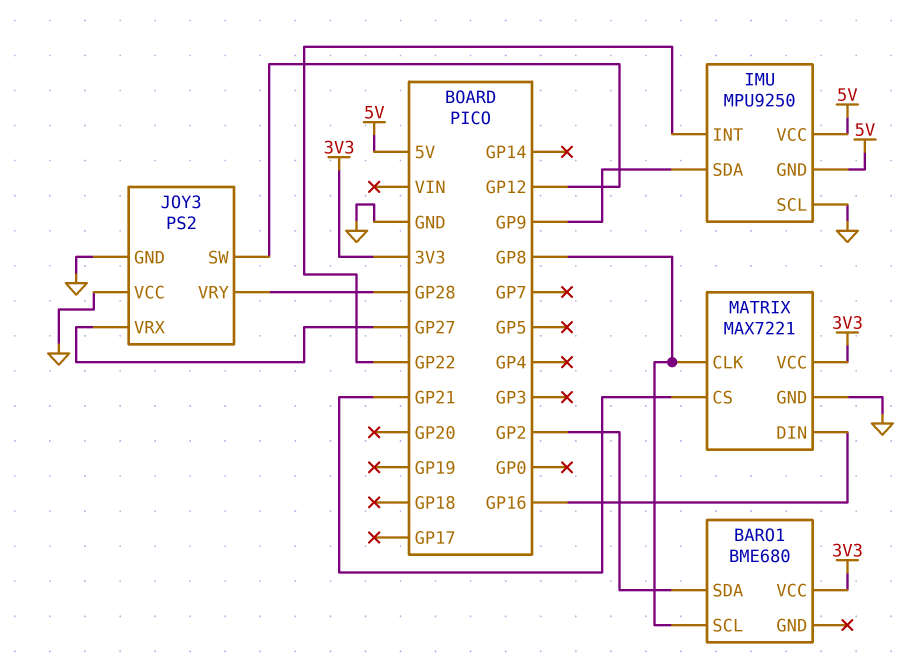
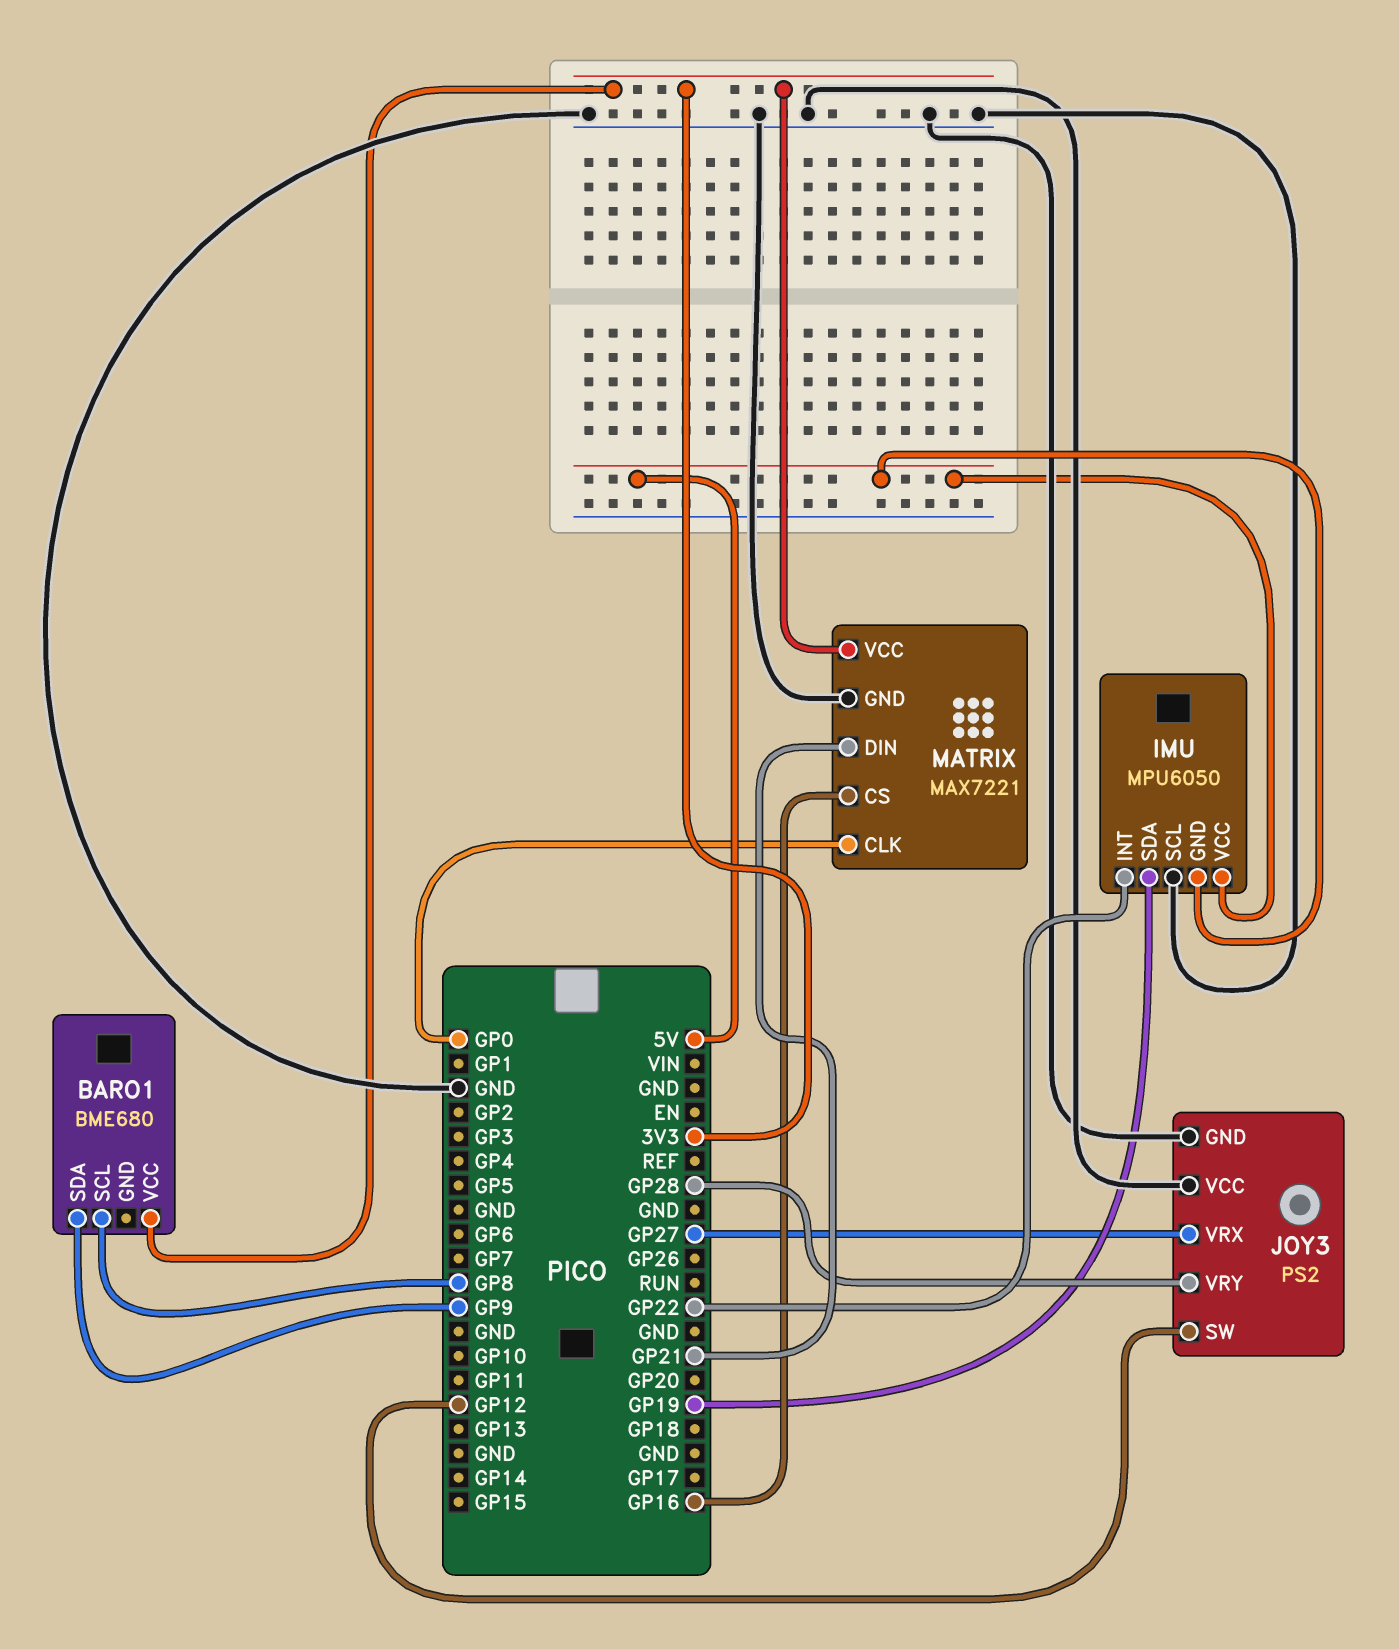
BARO1 pin SDA: GP2 -> GP9
IMU: MPU9250 -> MPU6050
IMU pin SDA: GP9 -> GP19
MATRIX pin CLK: GP8 -> GP0
MATRIX pin CS: GP21 -> GP16
MATRIX pin DIN: GP16 -> GP21

